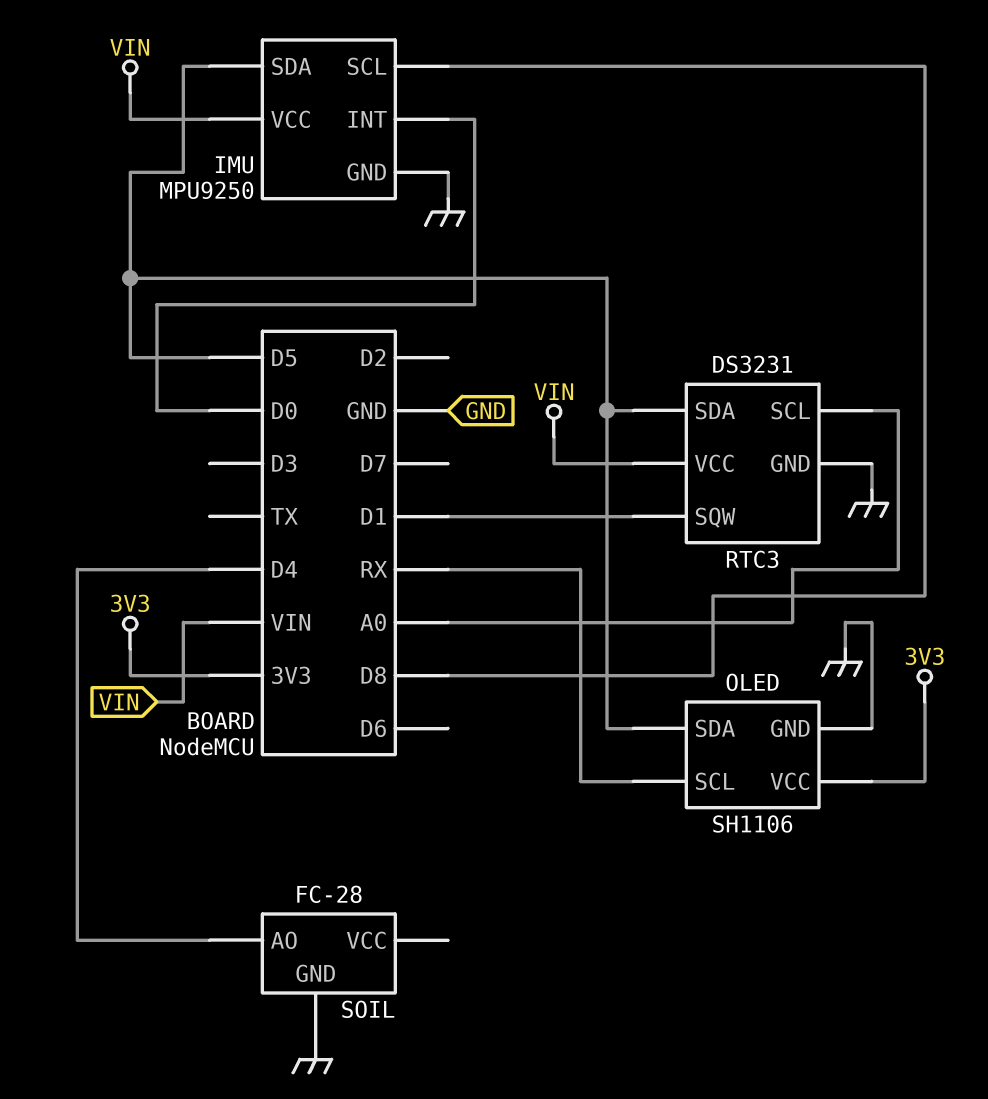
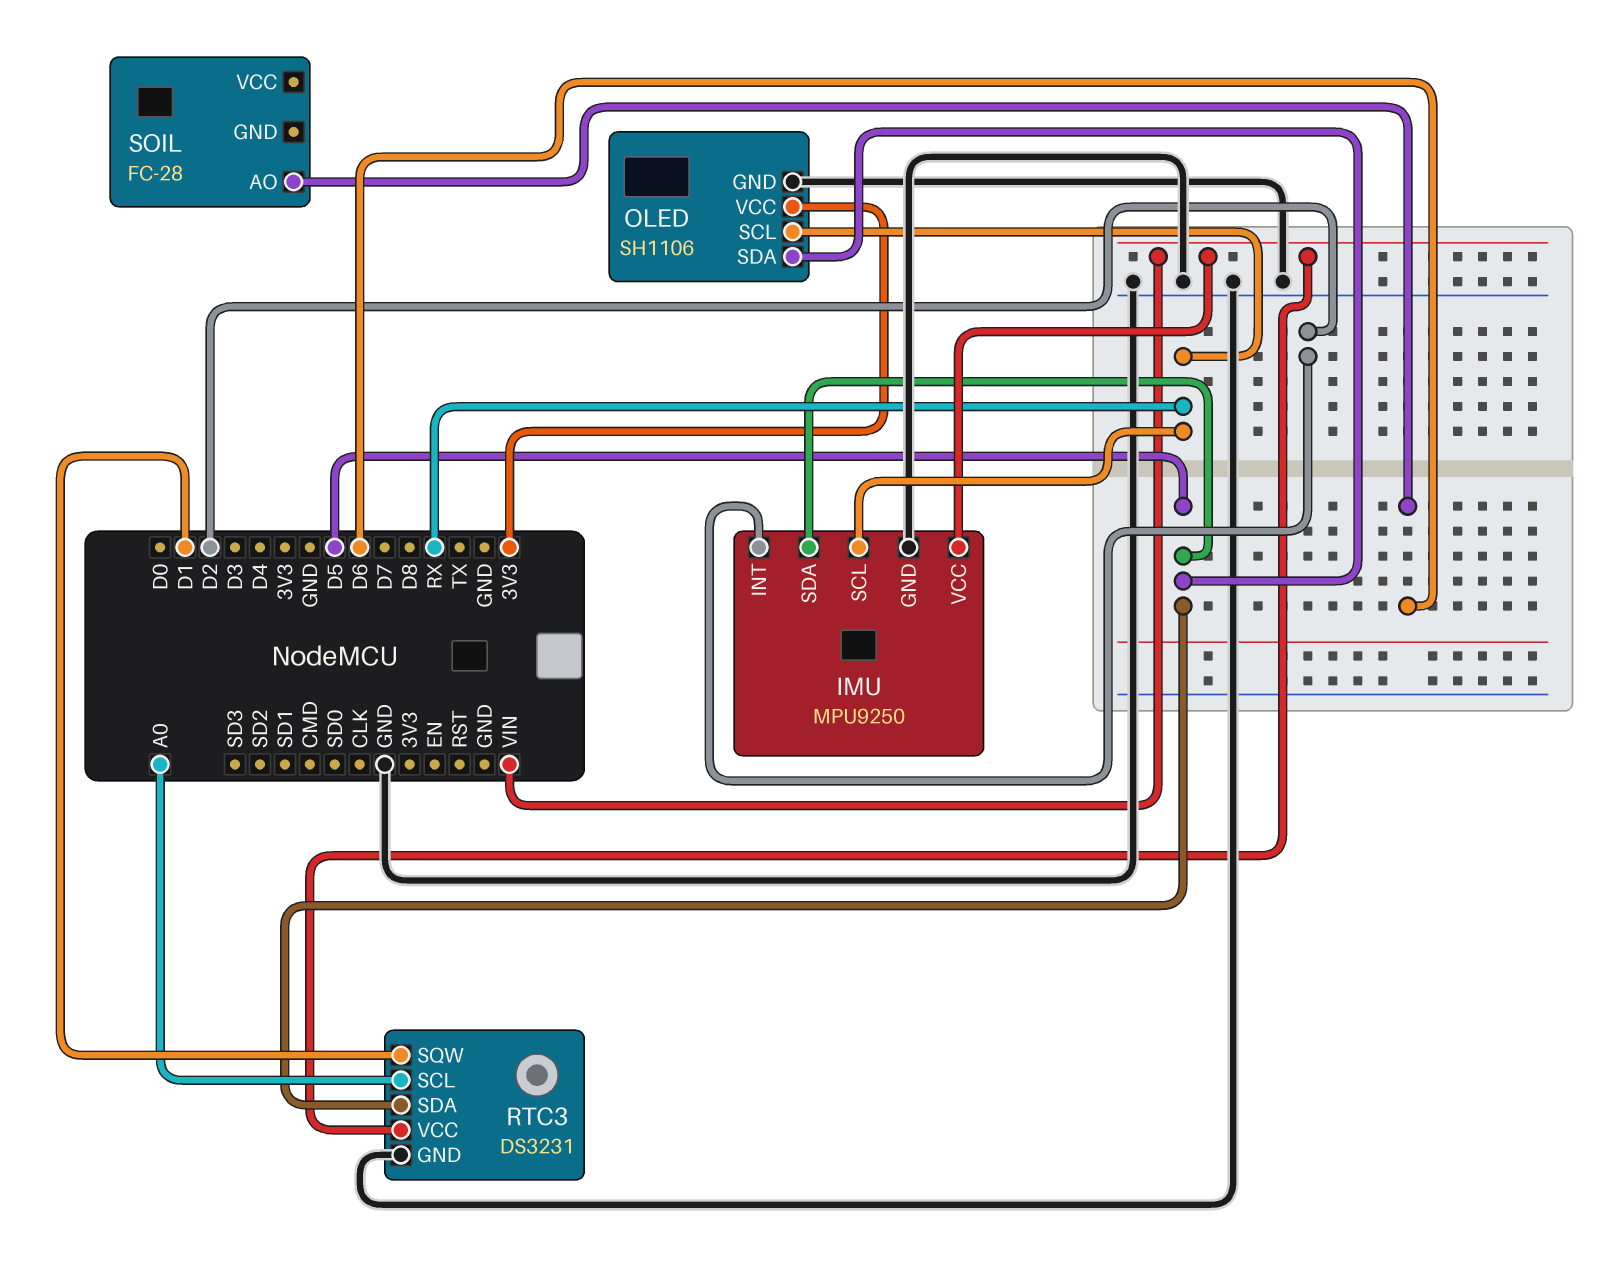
IMU pin INT: D0 -> D2
IMU pin SCL: D8 -> RX
SOIL pin AO: D4 -> D6
SOIL pin GND: GND -> none

